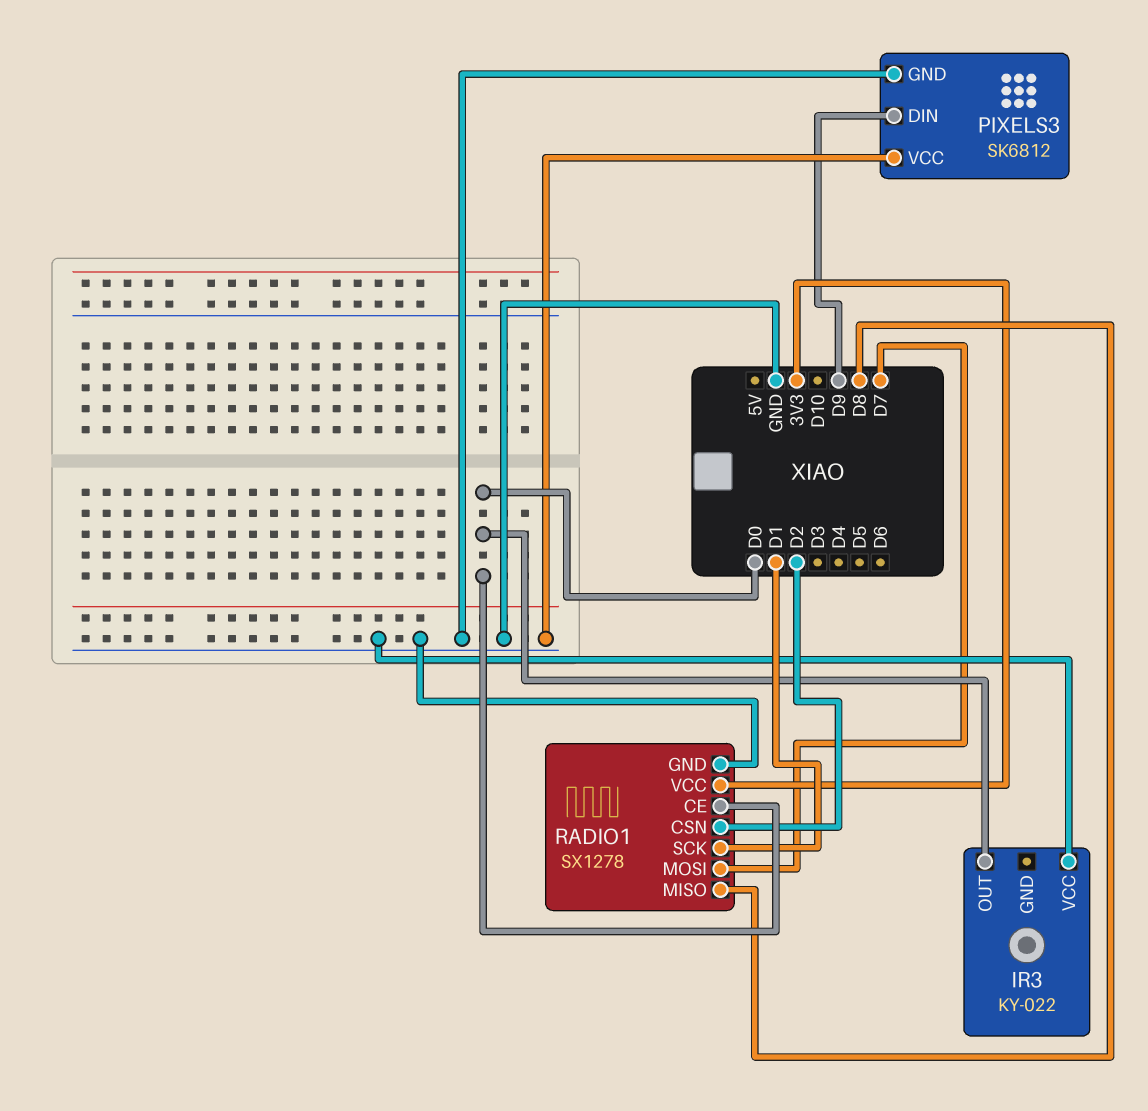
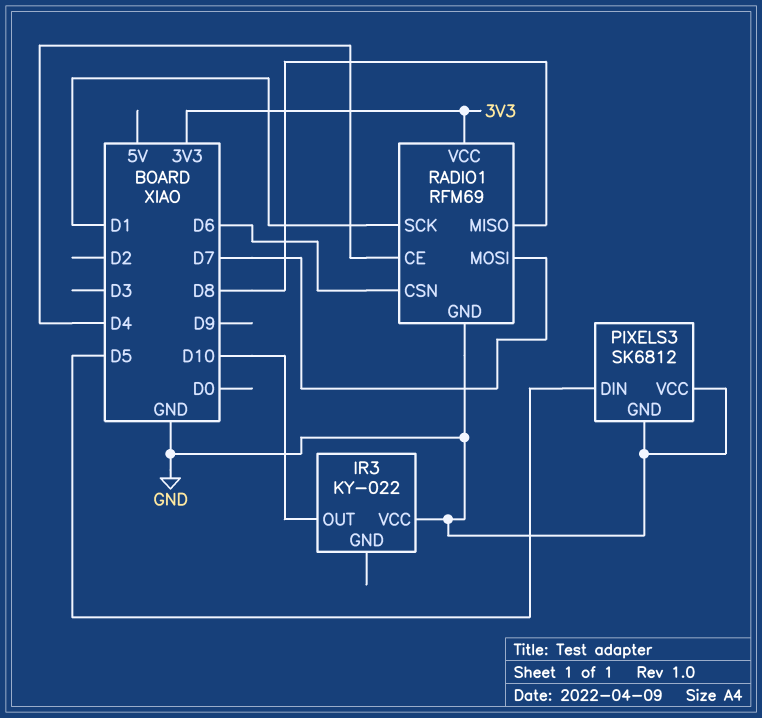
IR3 pin OUT: D0 -> D10
PIXELS3 pin DIN: D9 -> D5
RADIO1: SX1278 -> RFM69
RADIO1 pin CE: D0 -> D4
RADIO1 pin CSN: D2 -> D6

